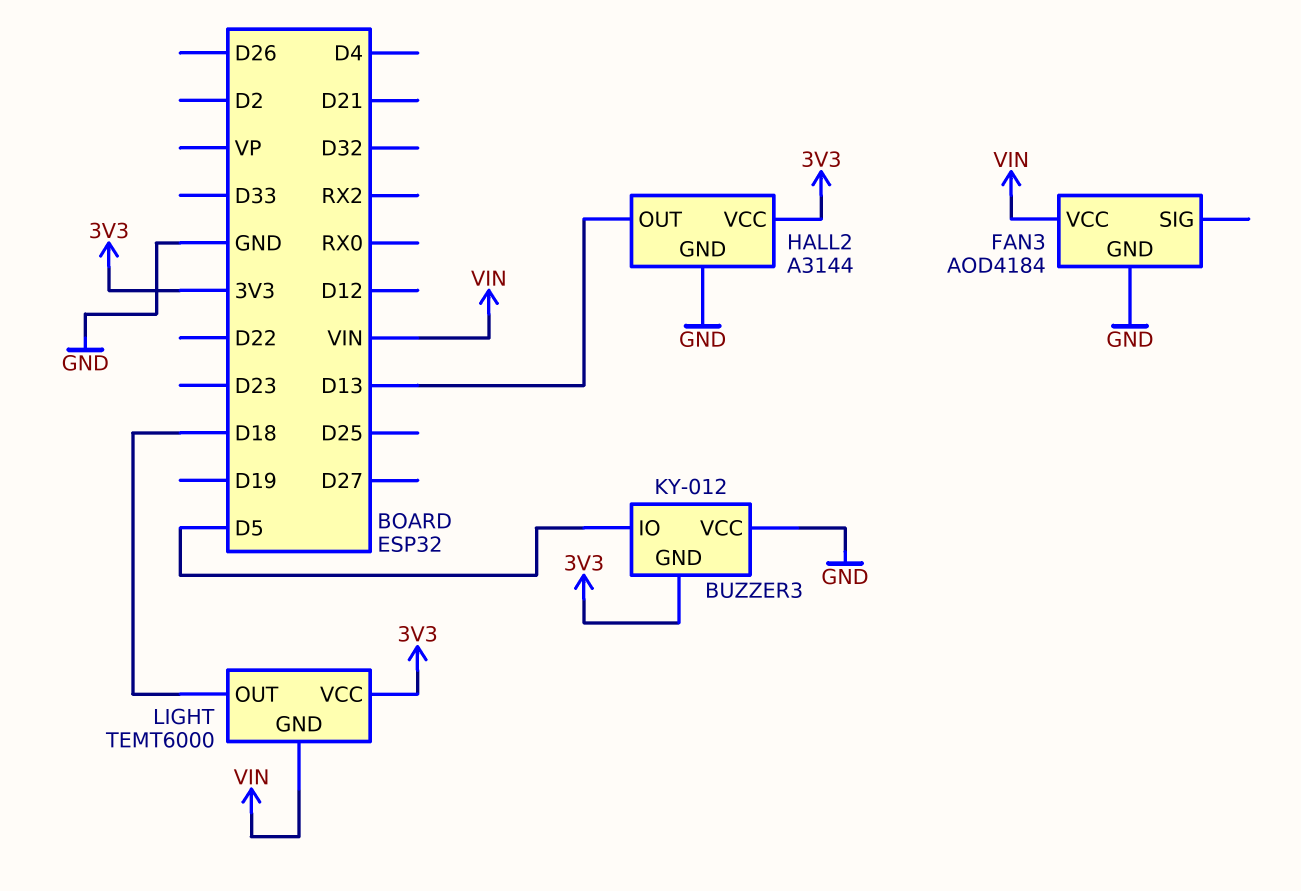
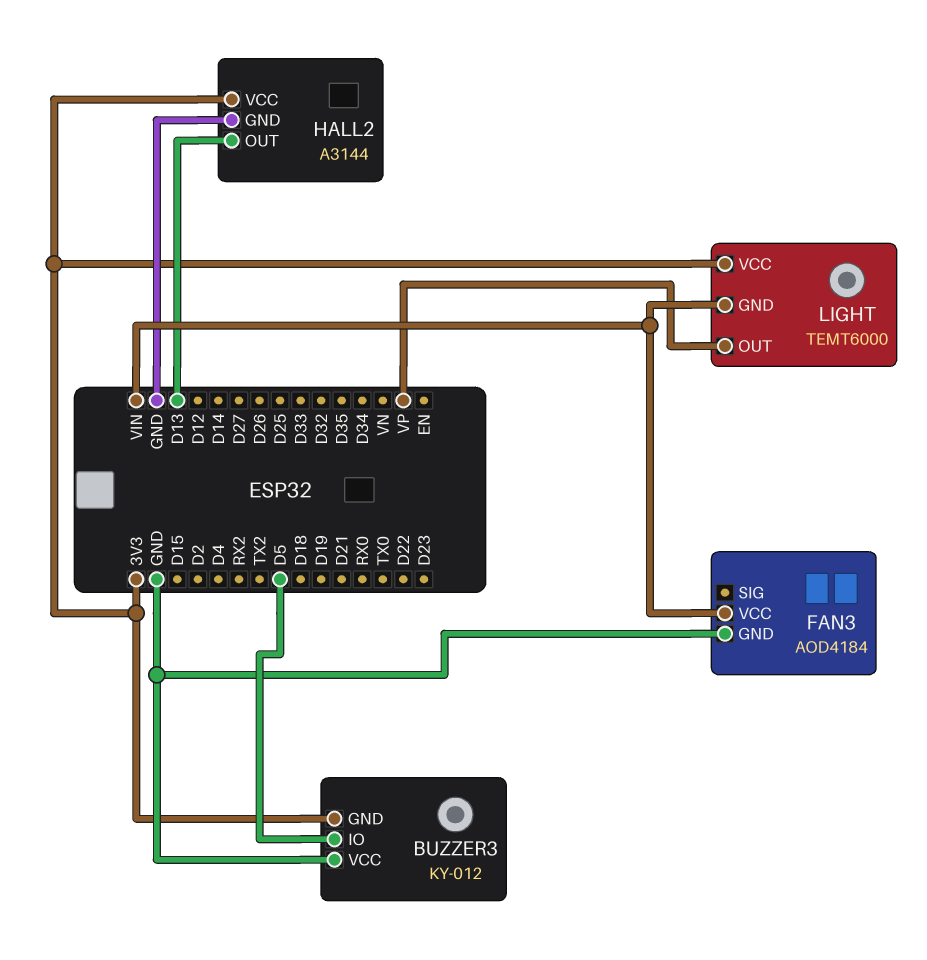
LIGHT pin OUT: D18 -> VP

